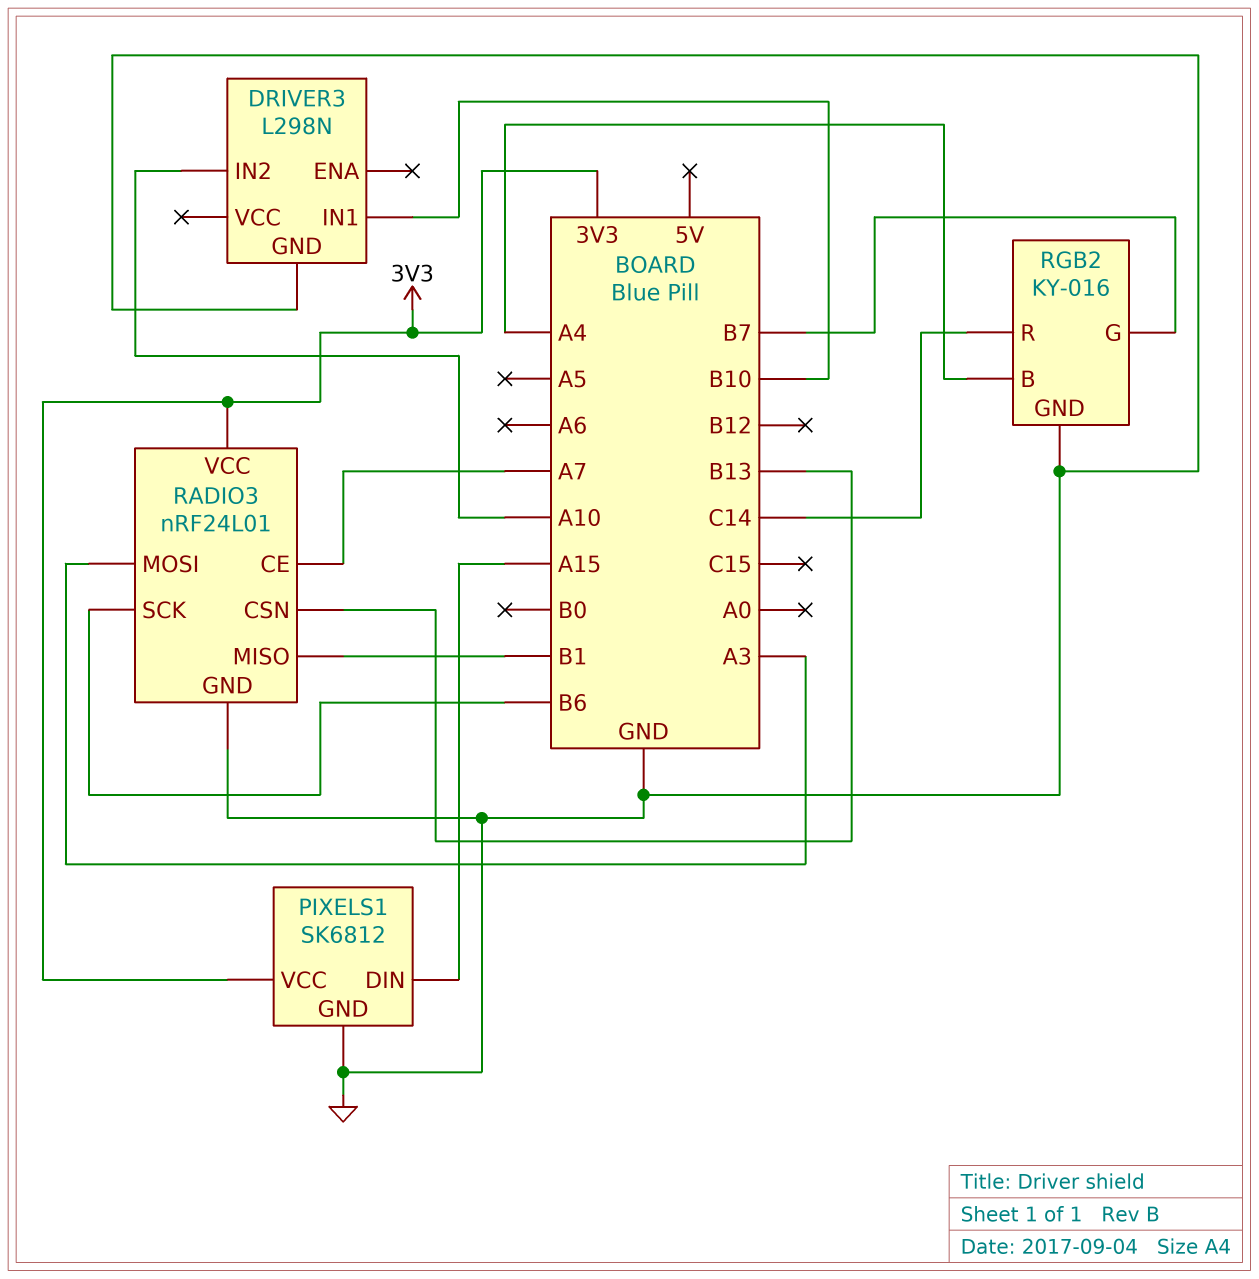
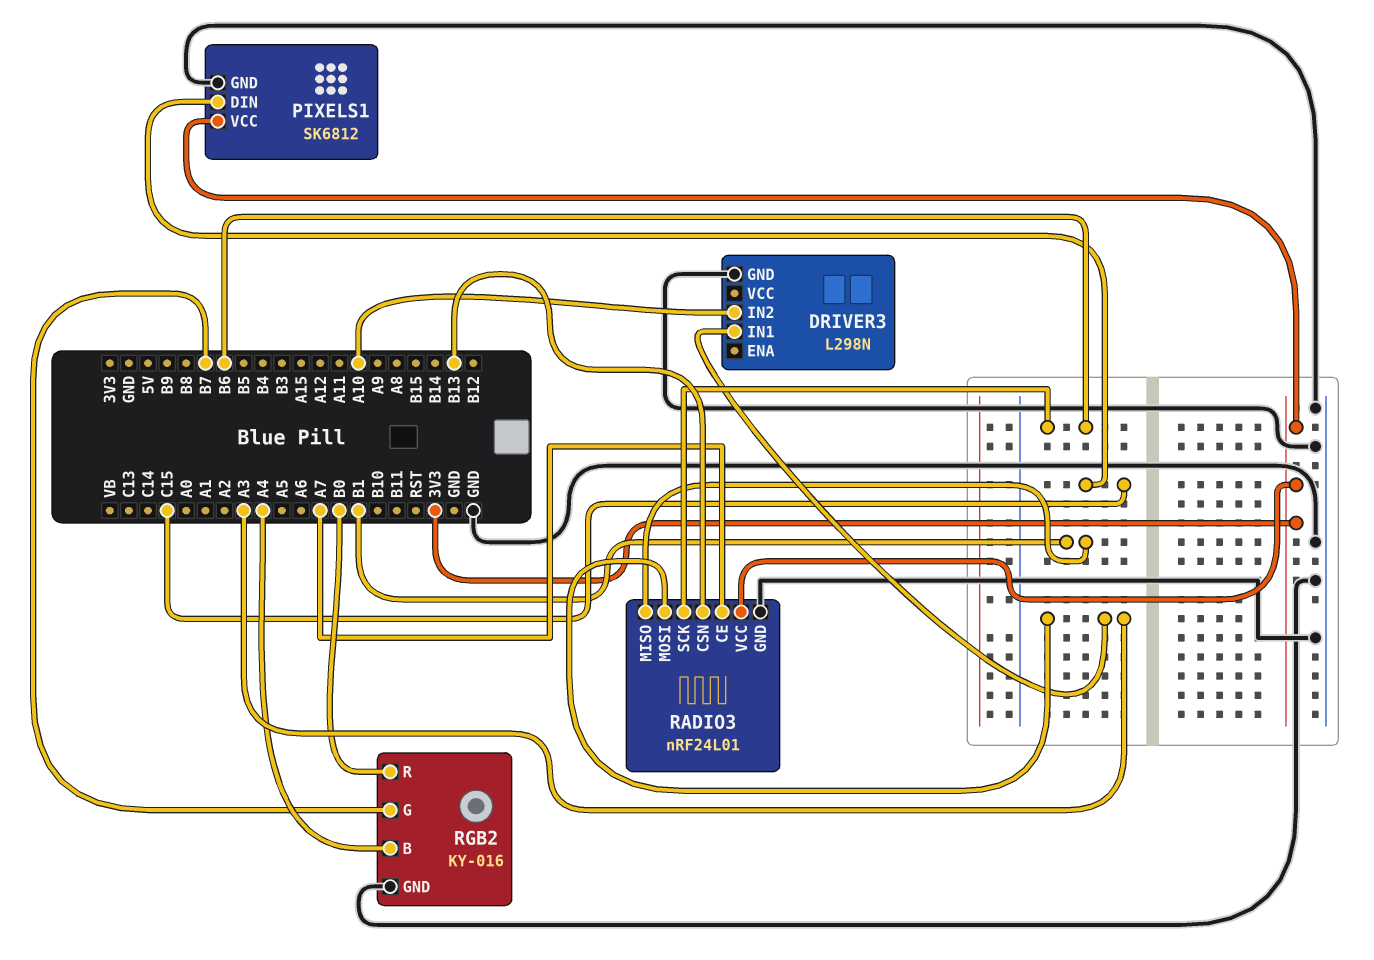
DRIVER3 pin IN1: B10 -> A3
PIXELS1 pin DIN: A15 -> C15
RGB2 pin R: C14 -> B0

